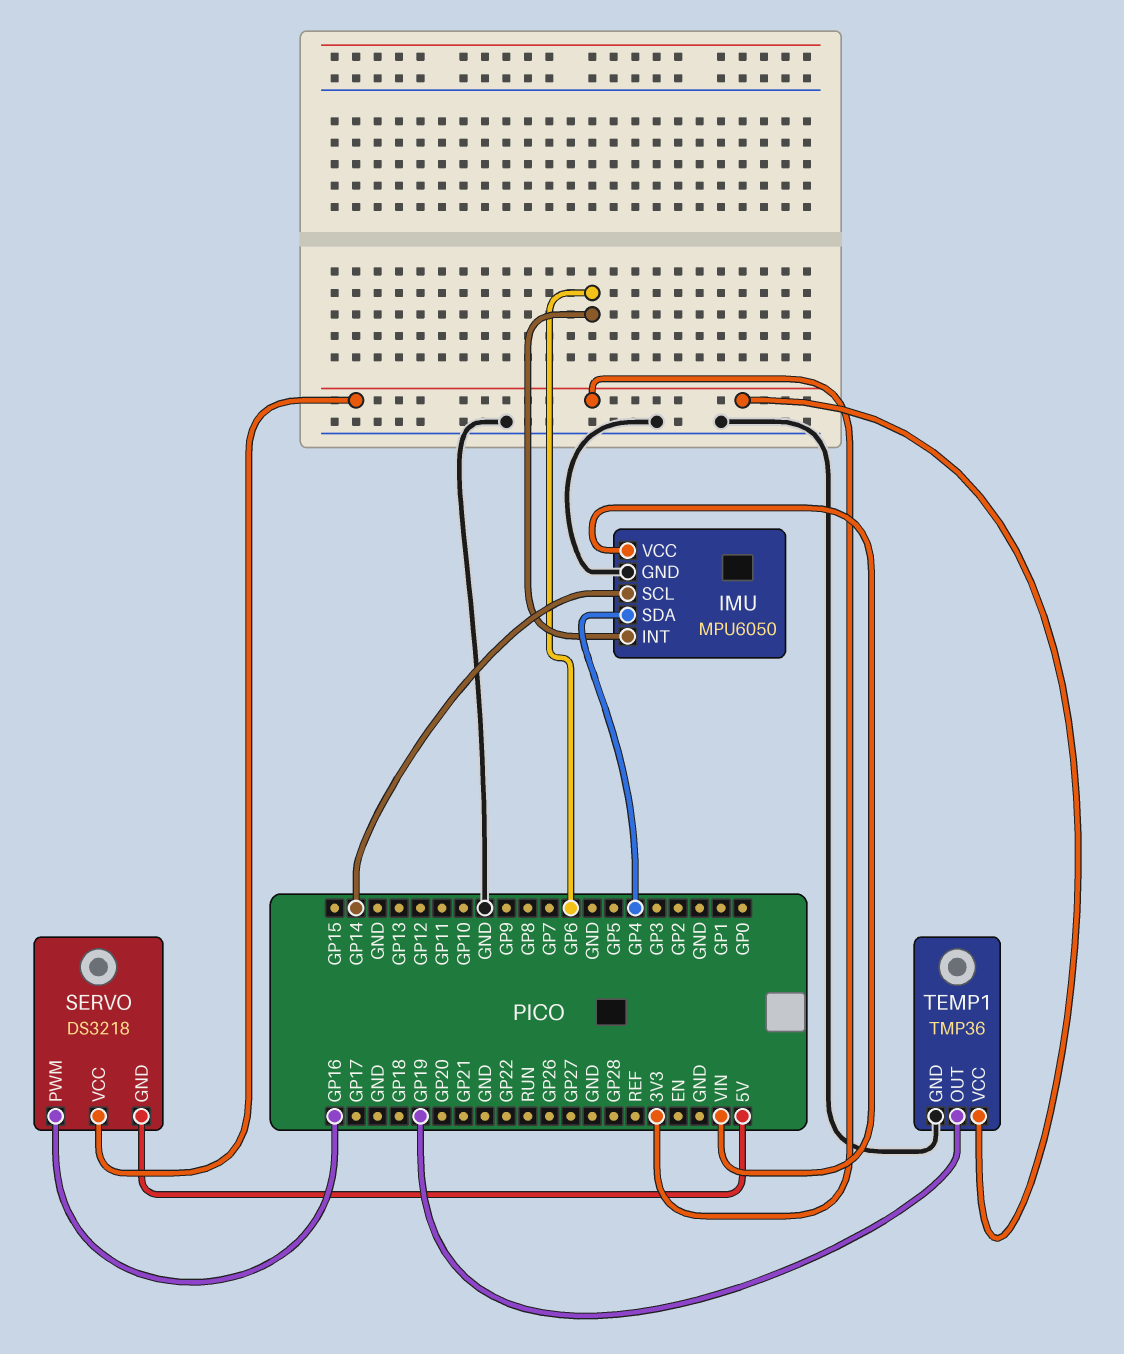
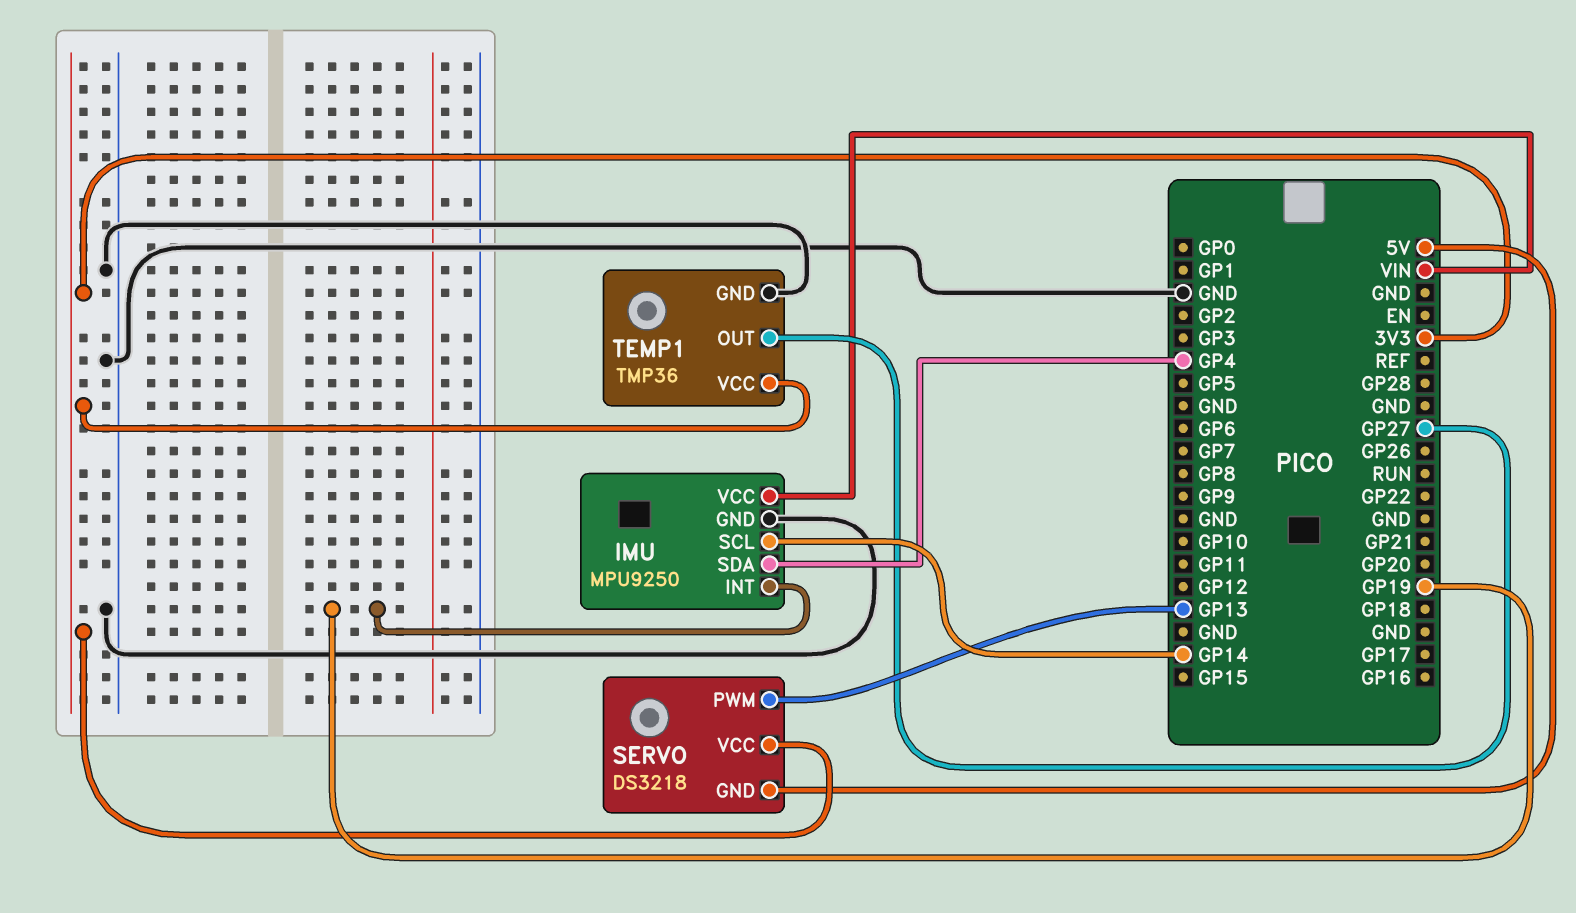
IMU: MPU6050 -> MPU9250
IMU pin INT: GP6 -> GP19
SERVO pin PWM: GP16 -> GP13
TEMP1 pin OUT: GP19 -> GP27

